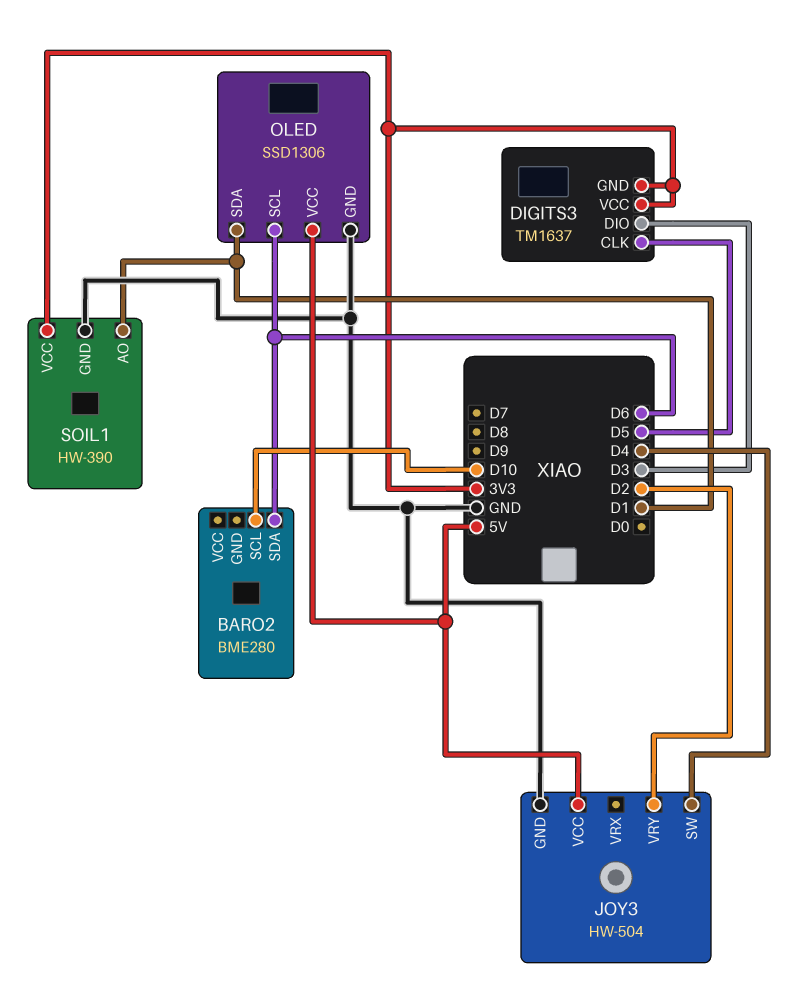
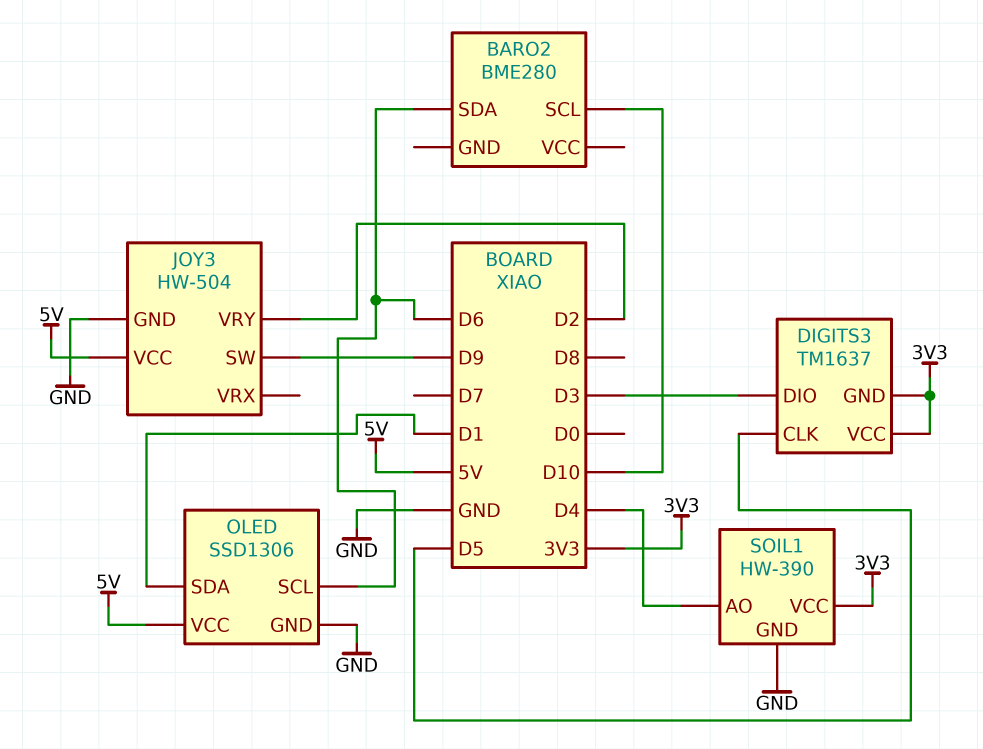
JOY3 pin SW: D4 -> D9
SOIL1 pin AO: D1 -> D4

